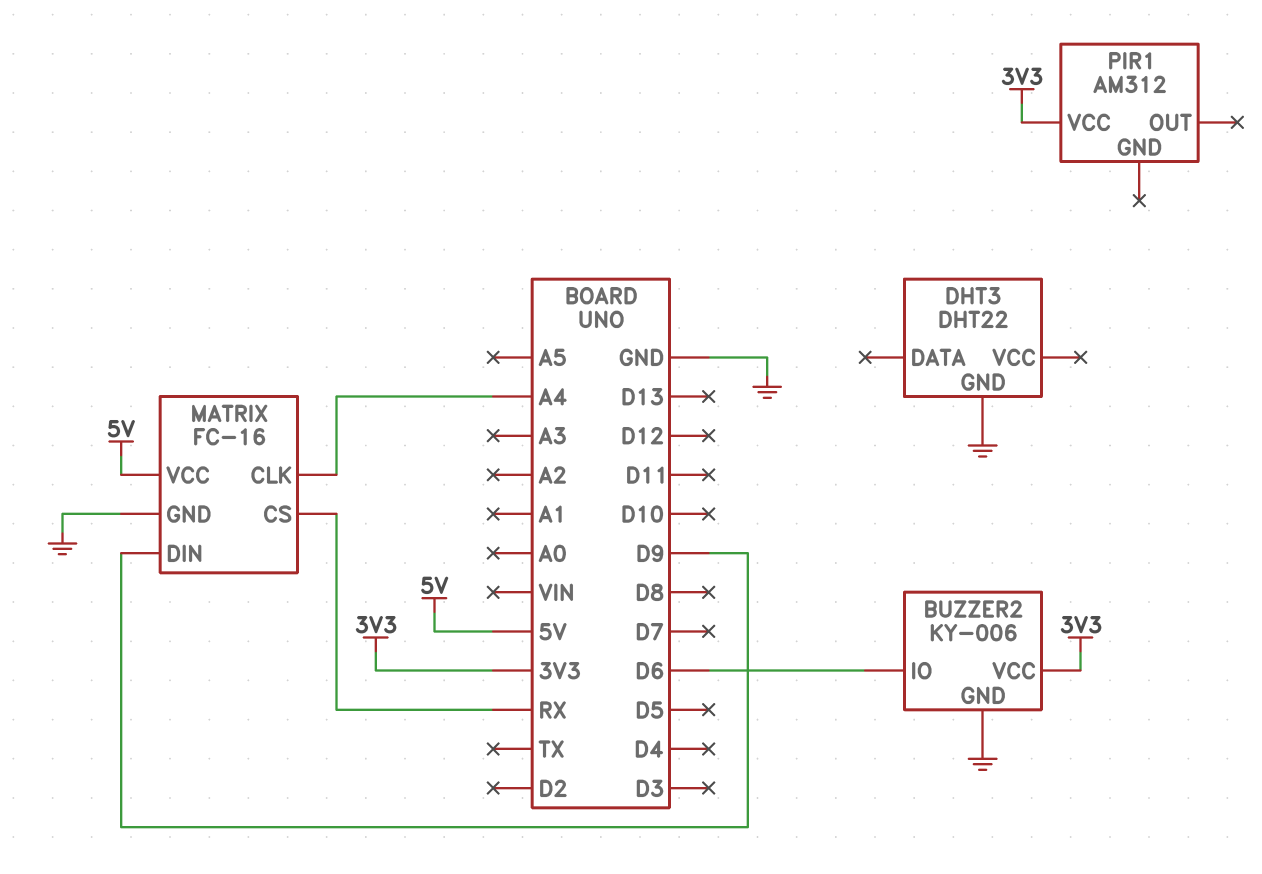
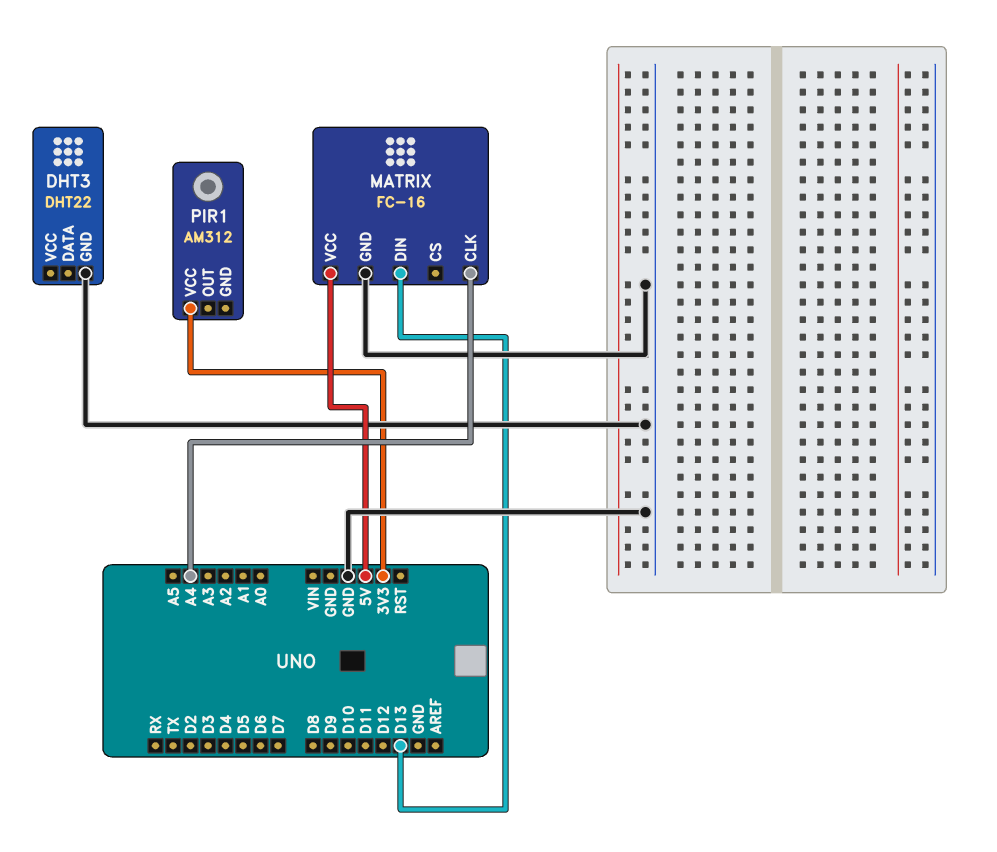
BUZZER2: KY-006 -> none
BUZZER2 pin GND: GND -> none
BUZZER2 pin IO: D6 -> none
BUZZER2 pin VCC: 3V3 -> none
MATRIX pin CS: RX -> none
MATRIX pin DIN: D9 -> D13

